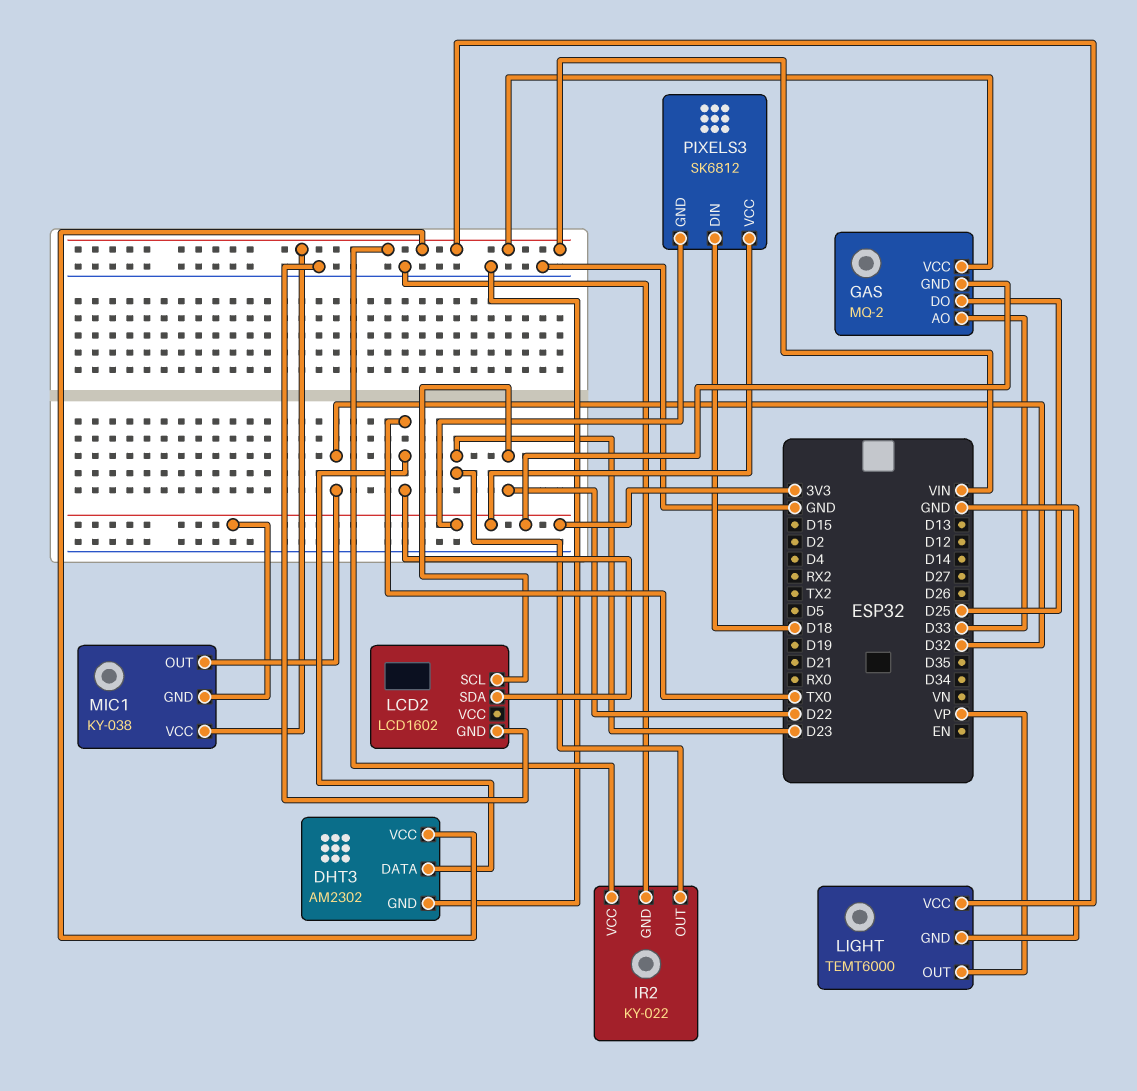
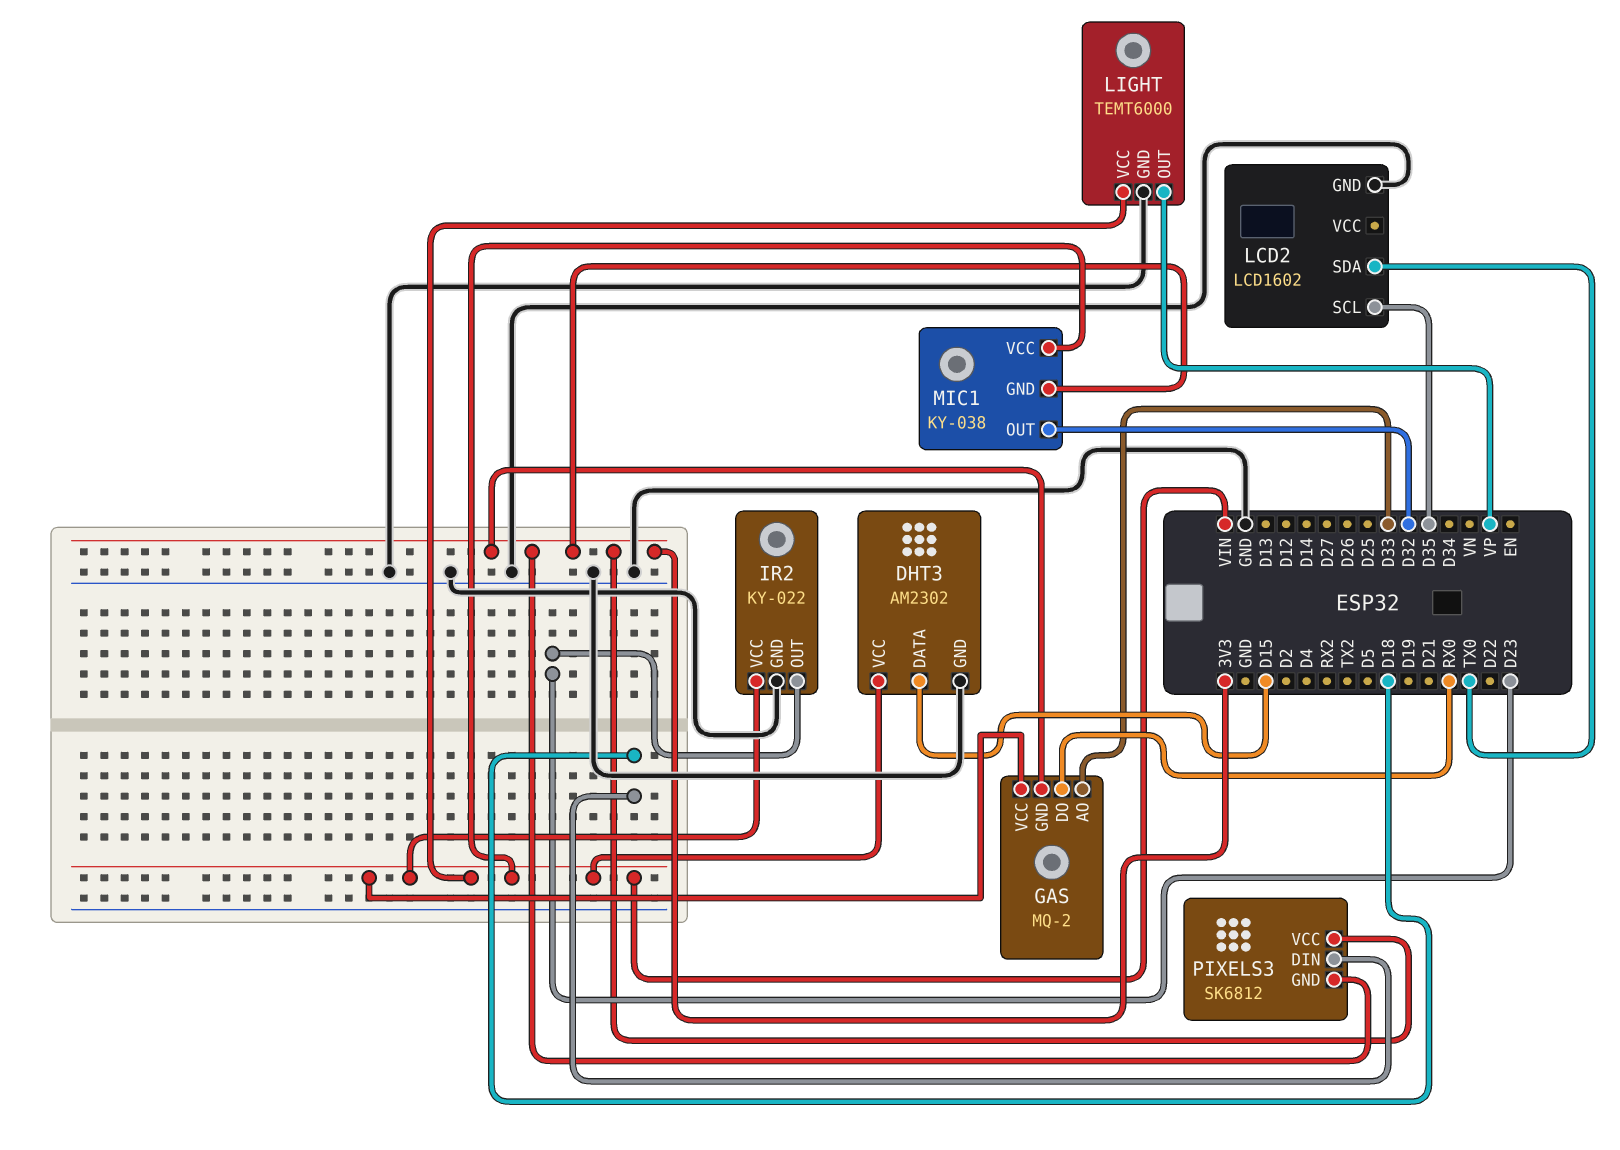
DHT3 pin DATA: TX0 -> D15
GAS pin DO: D25 -> RX0
LCD2 pin SCL: D22 -> D35

